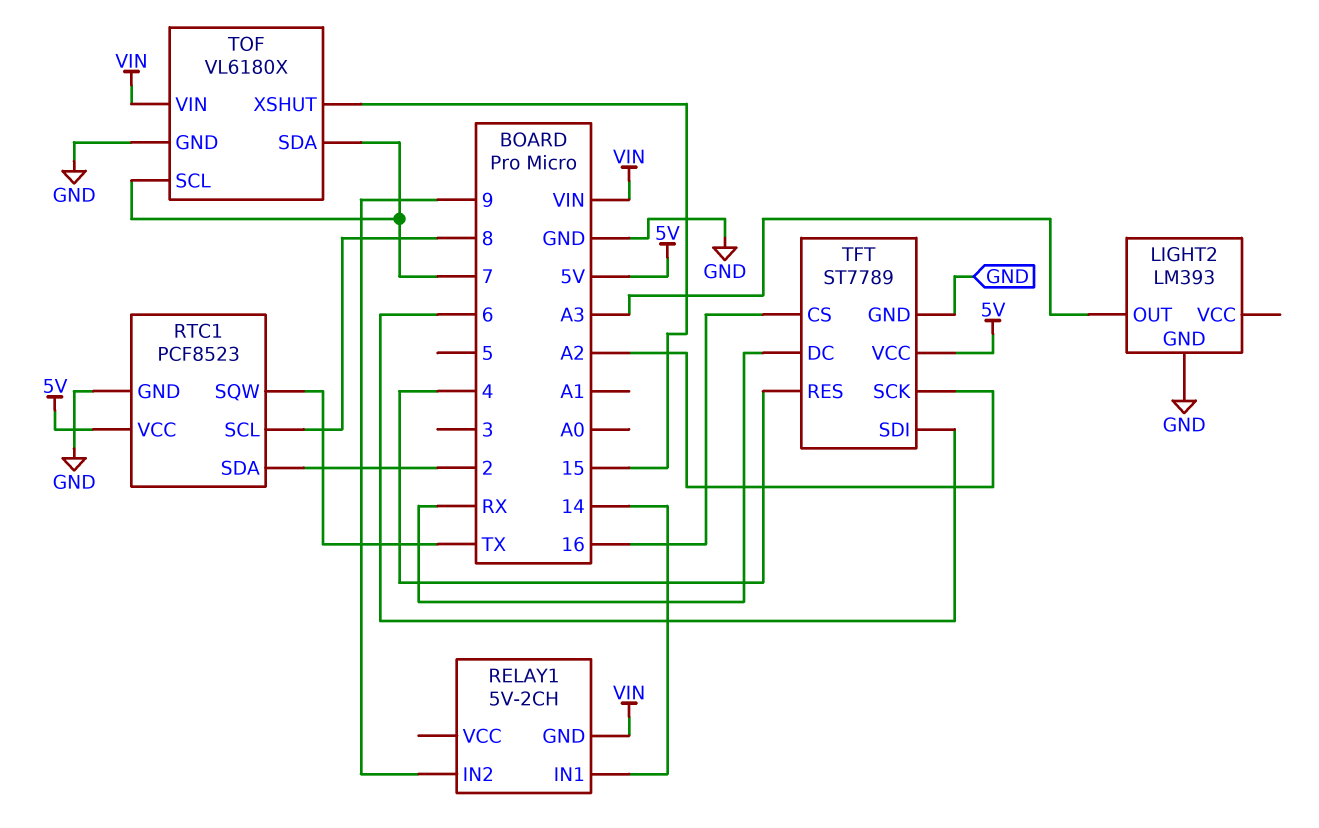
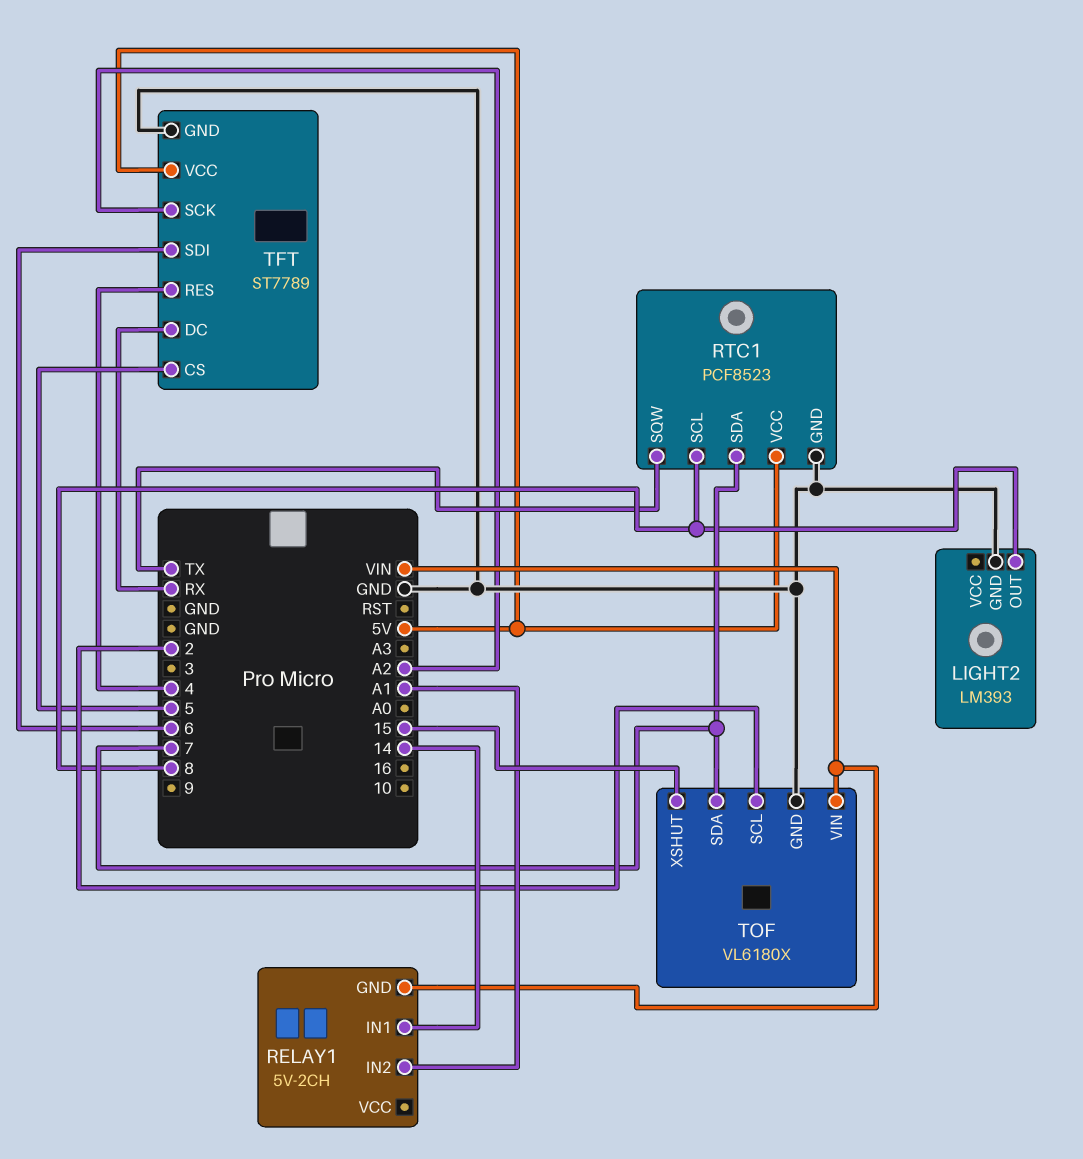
LIGHT2 pin OUT: A3 -> 8
RELAY1 pin IN2: 9 -> A1
RTC1 pin SDA: 2 -> 7
TFT pin CS: 16 -> 5
TOF pin SCL: 7 -> 2

